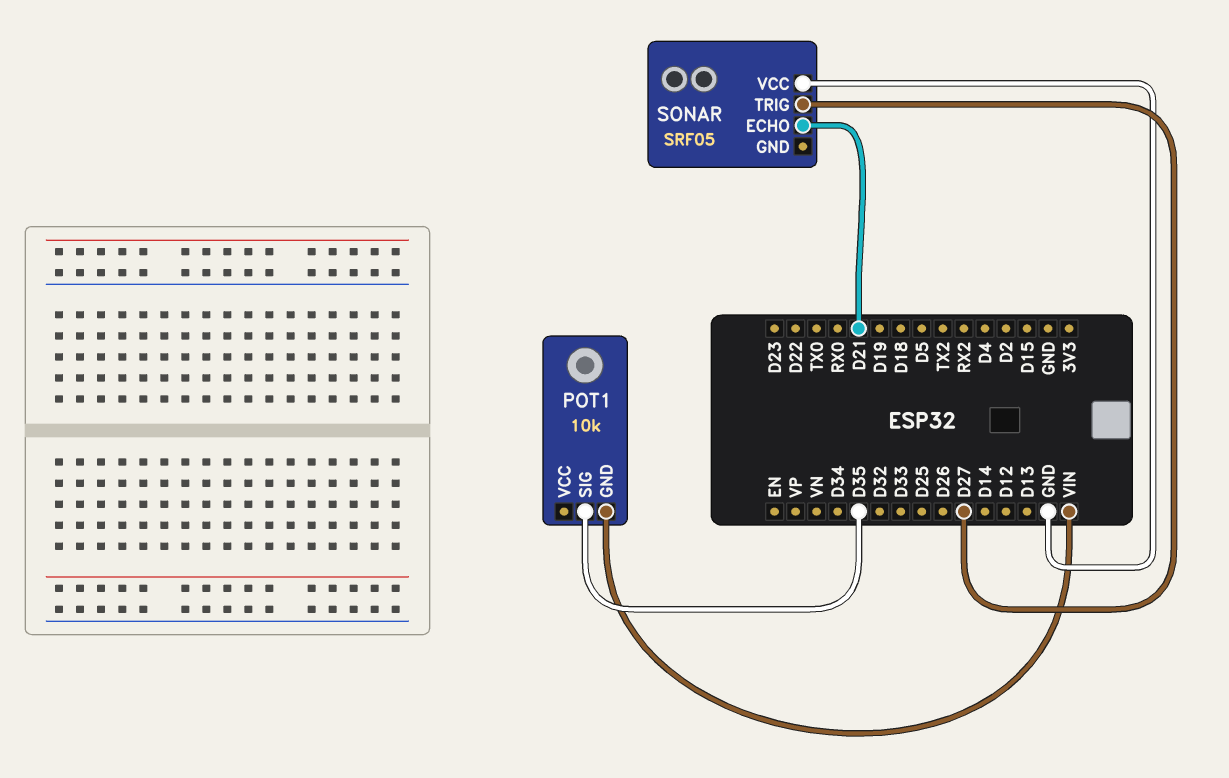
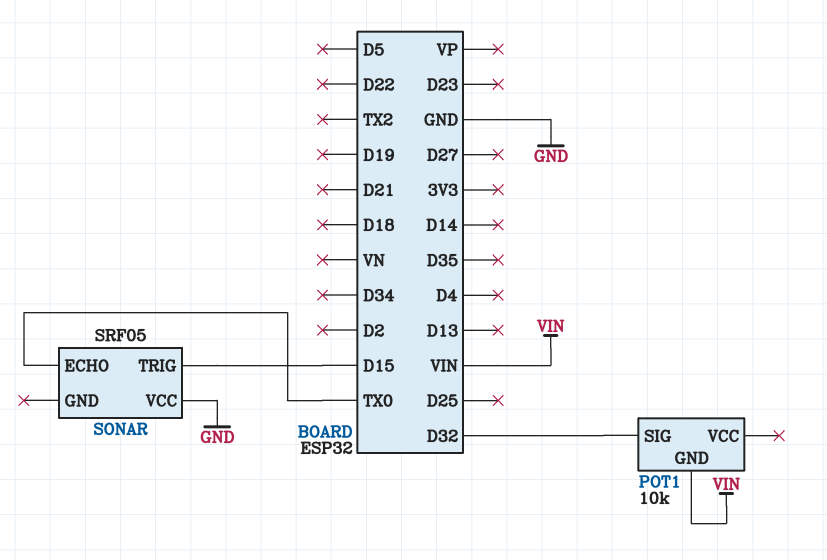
POT1 pin SIG: D35 -> D32
SONAR pin ECHO: D21 -> TX0
SONAR pin TRIG: D27 -> D15

